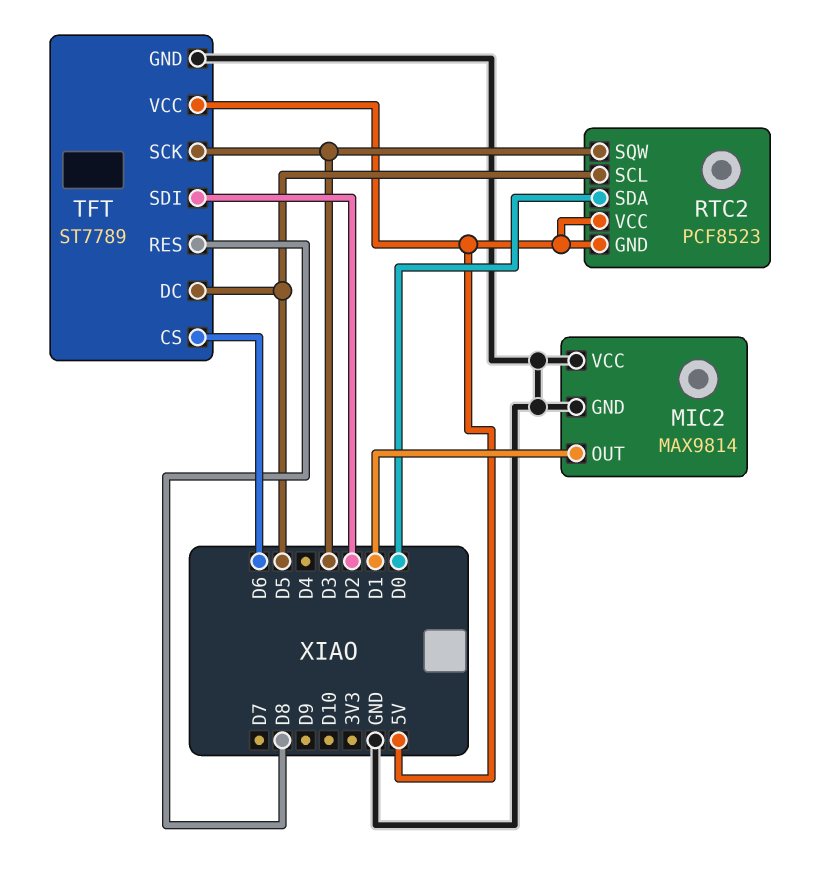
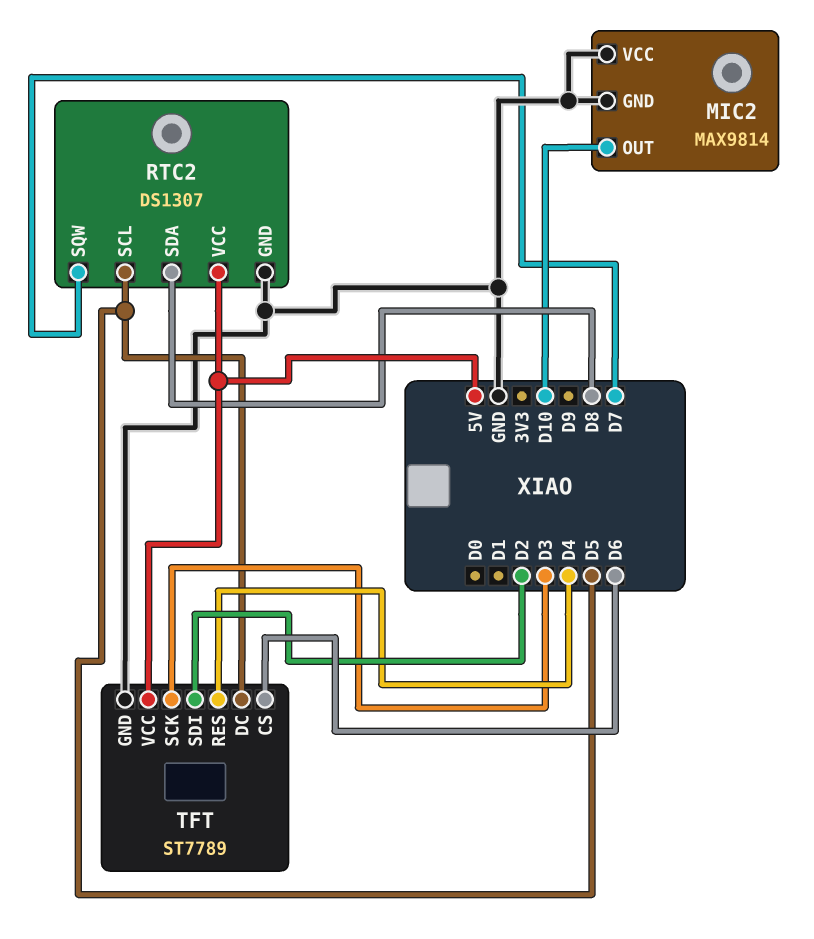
MIC2 pin OUT: D1 -> D10
RTC2: PCF8523 -> DS1307
RTC2 pin GND: 5V -> GND
RTC2 pin SDA: D0 -> D8
RTC2 pin SQW: D3 -> D7
TFT pin RES: D8 -> D4

